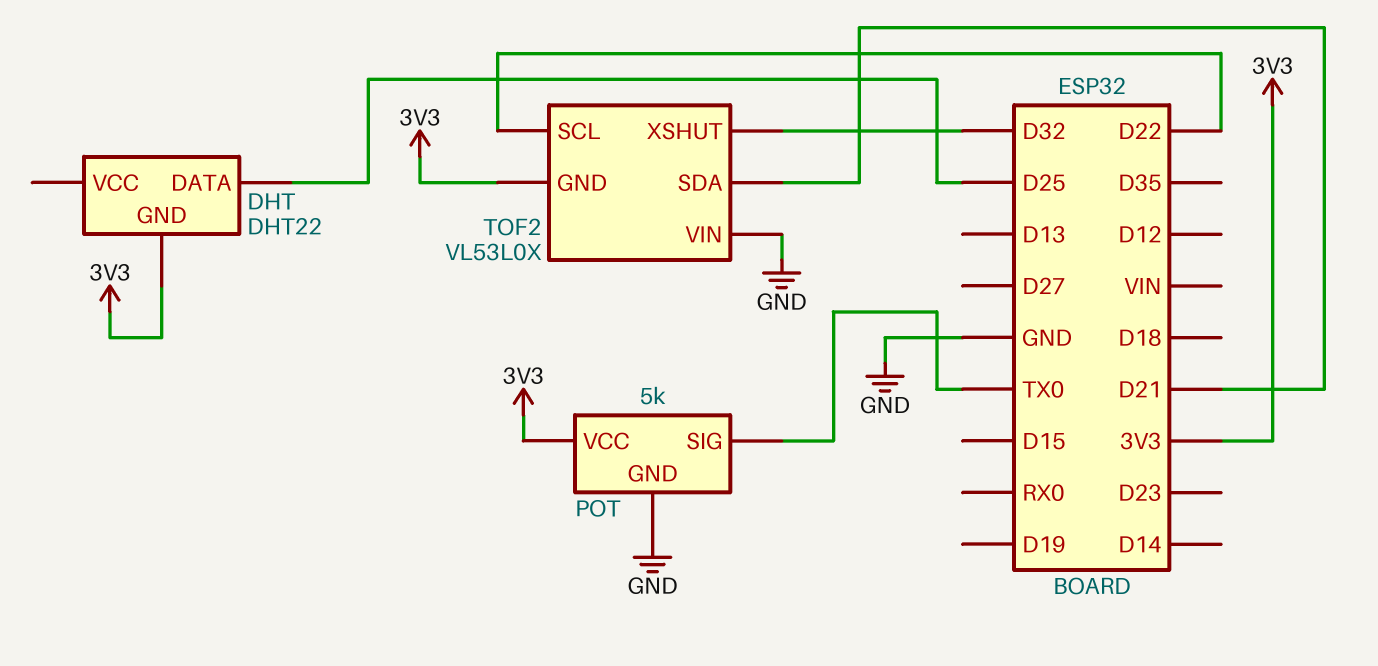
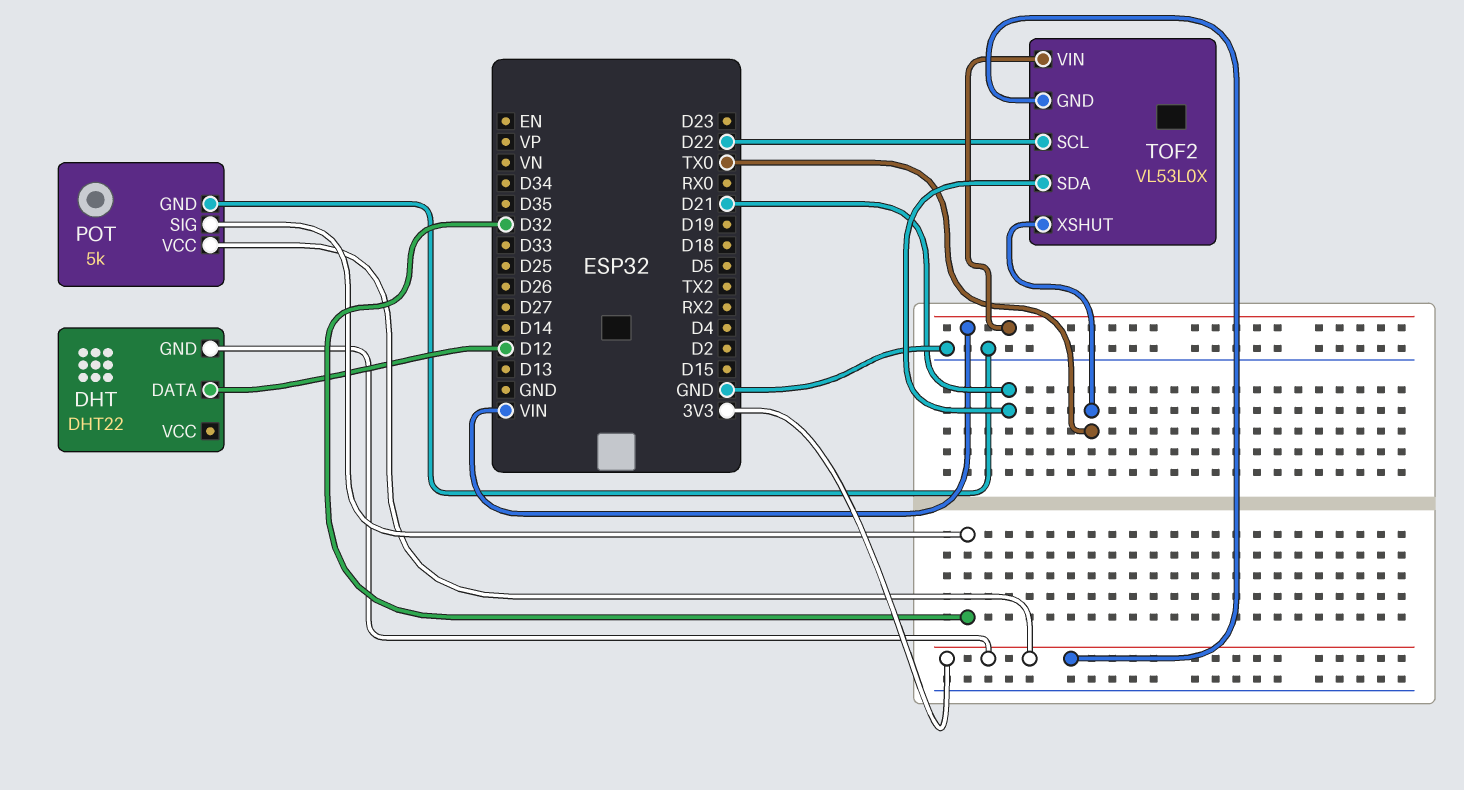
DHT pin DATA: D25 -> D12
POT pin SIG: TX0 -> D32
TOF2 pin VIN: GND -> VIN
TOF2 pin XSHUT: D32 -> TX0

